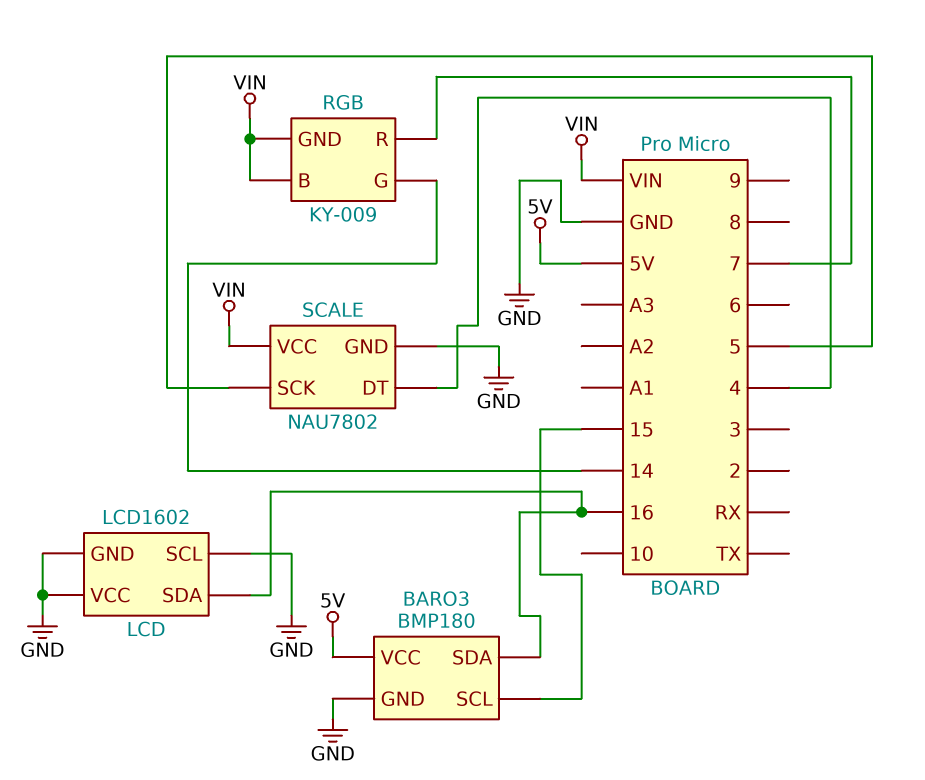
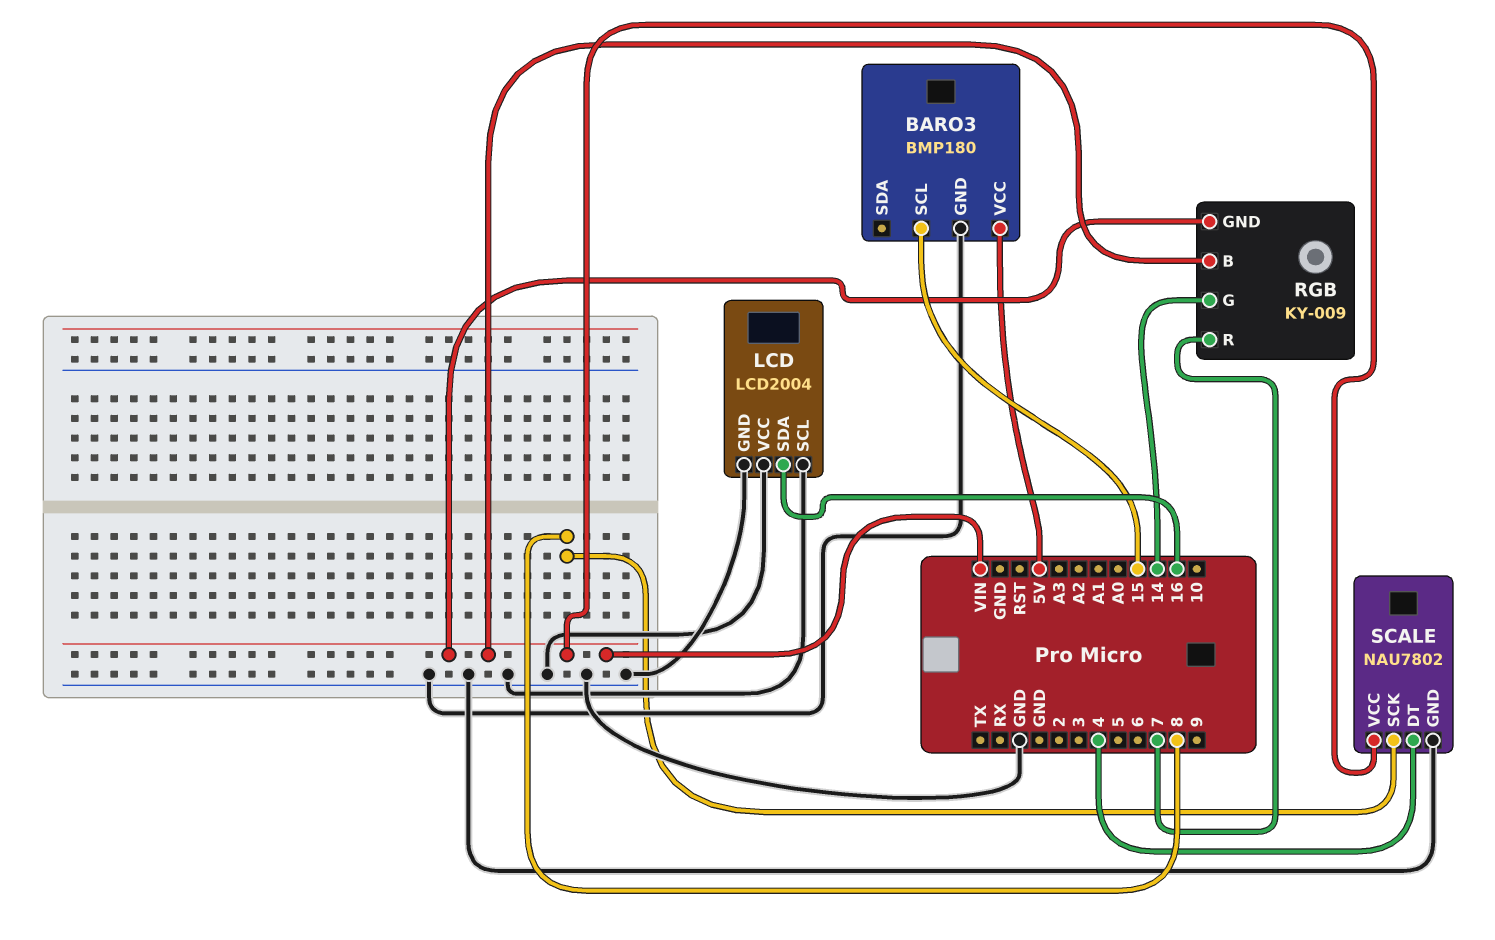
BARO3 pin SDA: 16 -> none
LCD: LCD1602 -> LCD2004
SCALE pin SCK: 5 -> 8

